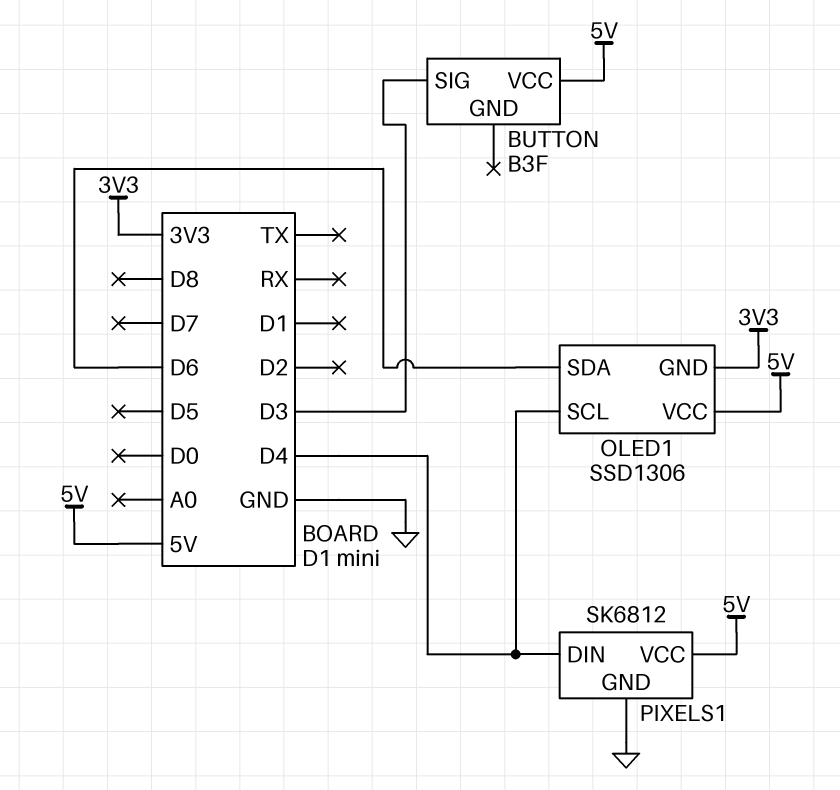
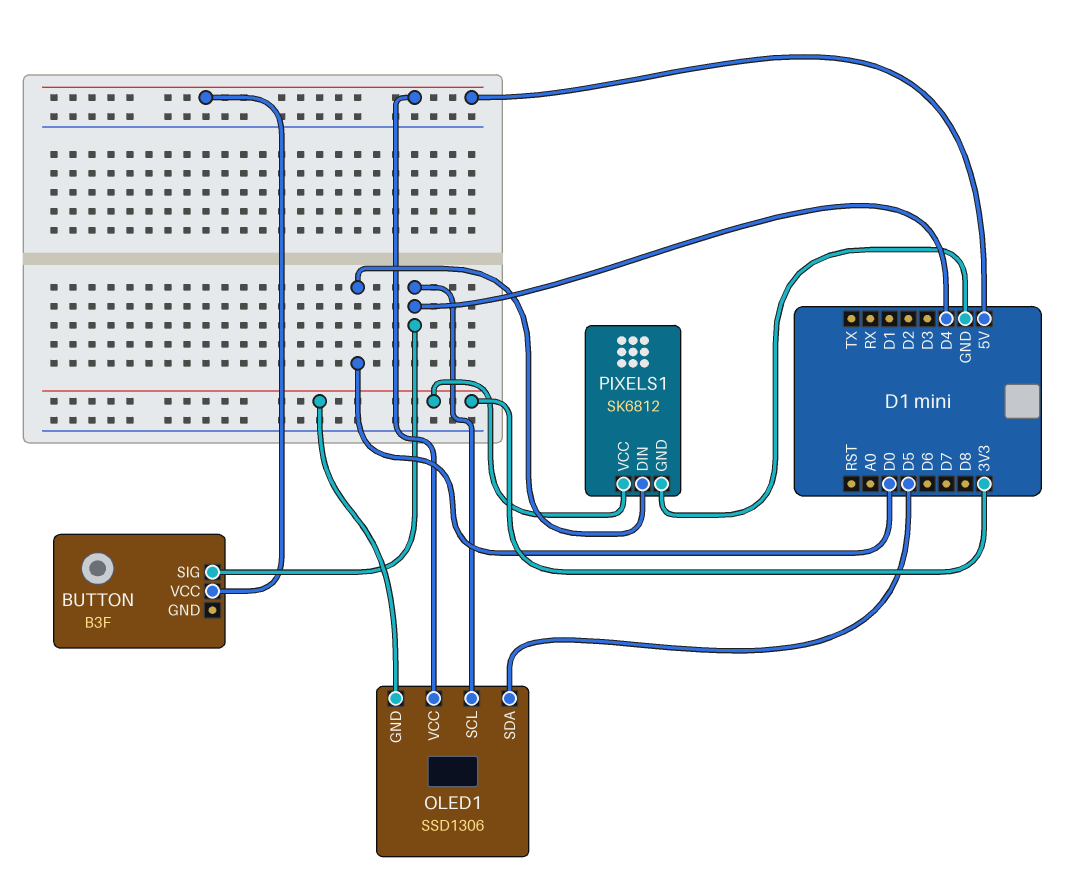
BUTTON pin SIG: D3 -> D4
OLED1 pin SDA: D6 -> D5
PIXELS1 pin DIN: D4 -> D0
PIXELS1 pin VCC: 5V -> 3V3

